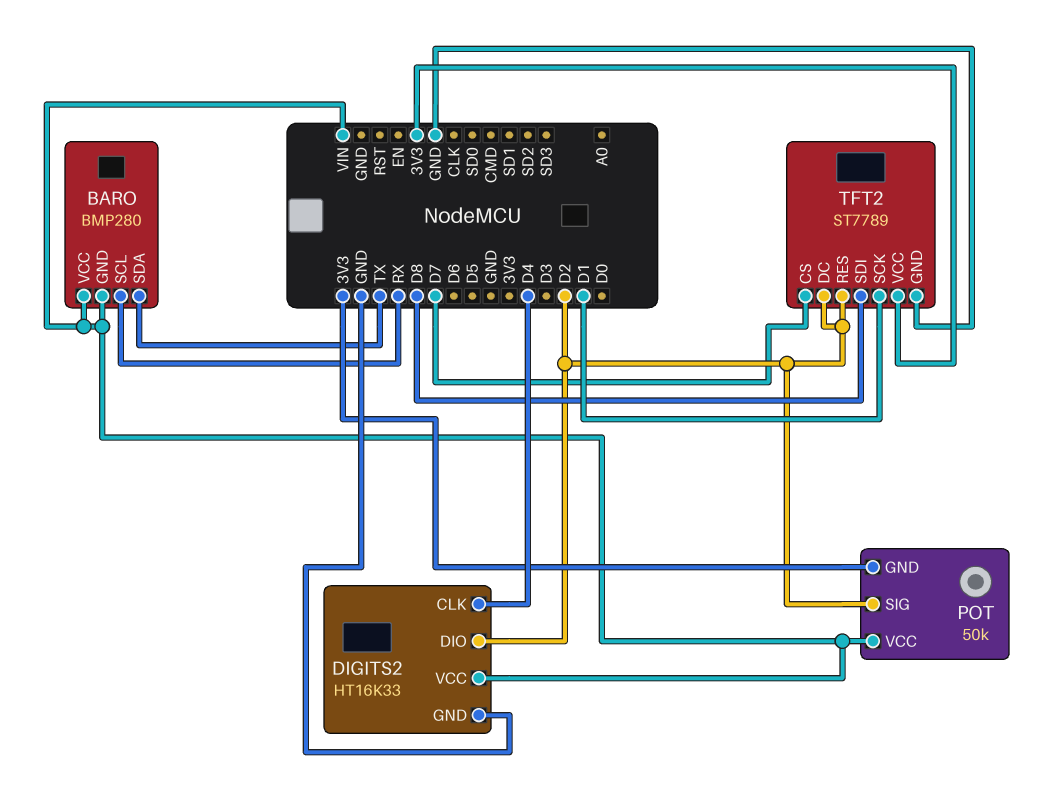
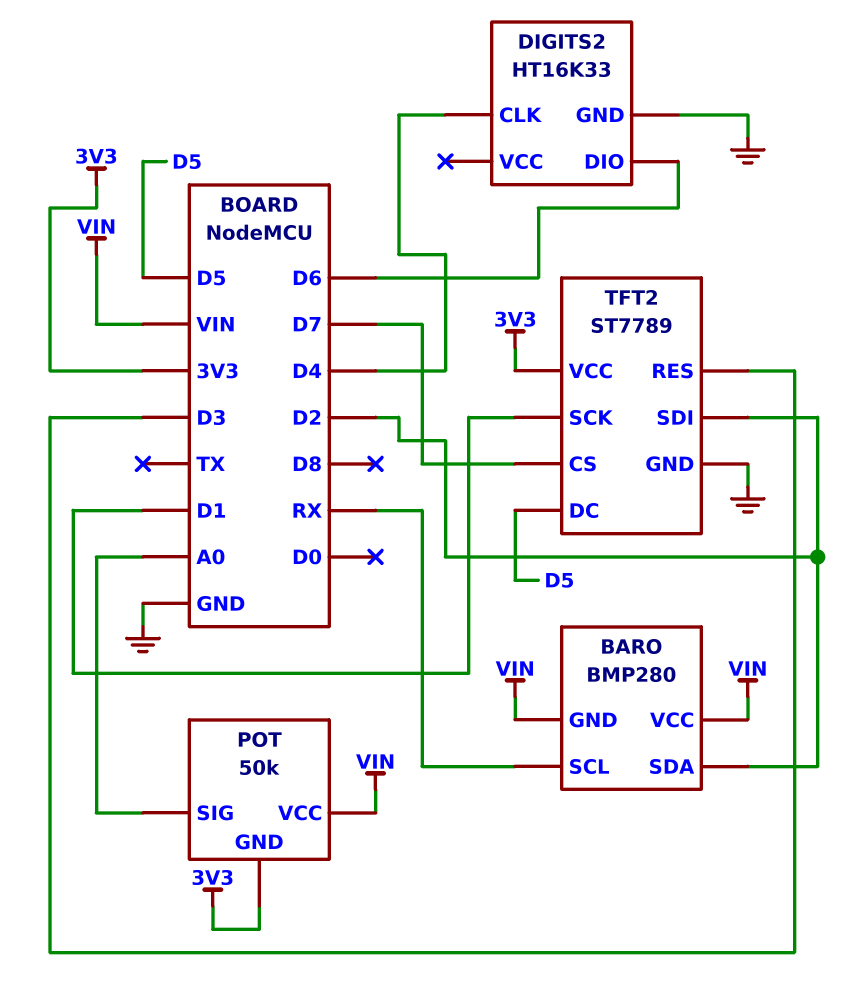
BARO pin SDA: TX -> D2
DIGITS2 pin DIO: D2 -> D6
DIGITS2 pin VCC: VIN -> none
POT pin SIG: D2 -> A0
TFT2 pin DC: D2 -> D5
TFT2 pin RES: D2 -> D3
TFT2 pin SDI: D8 -> D2

